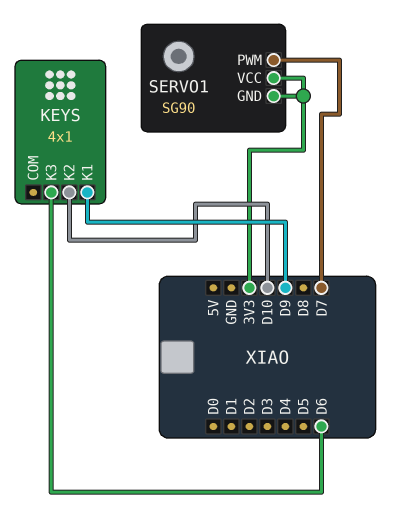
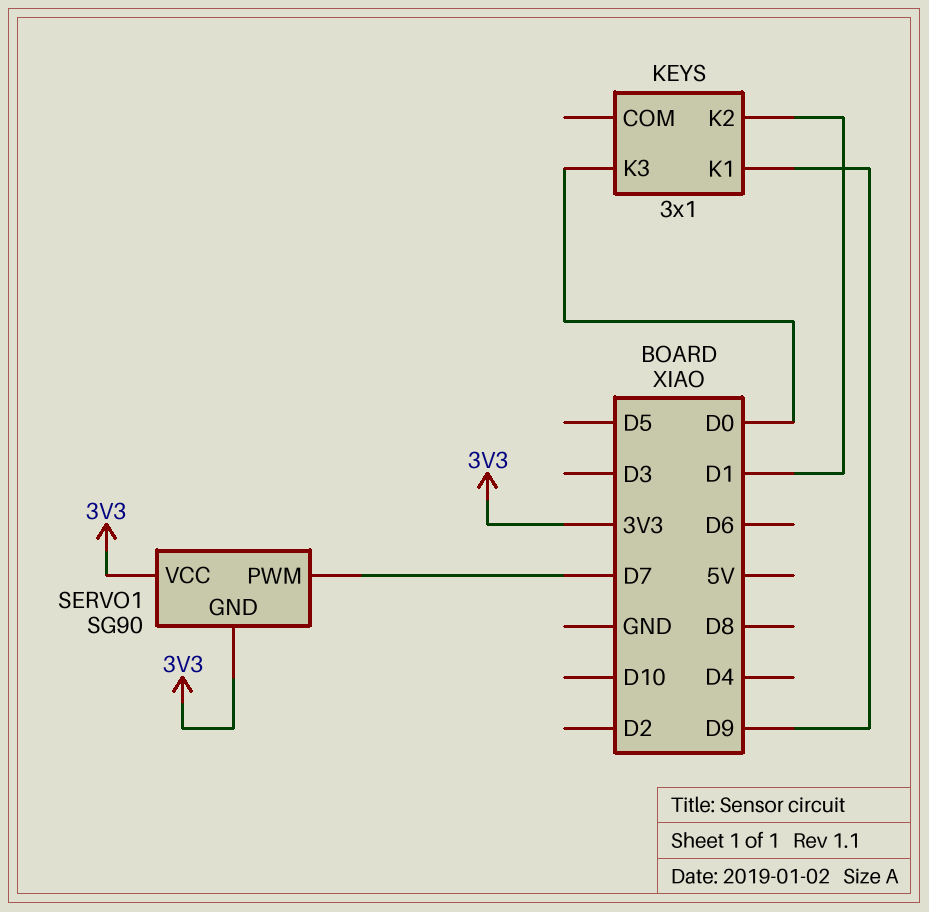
KEYS: 4x1 -> 3x1
KEYS pin K2: D10 -> D1
KEYS pin K3: D6 -> D0

